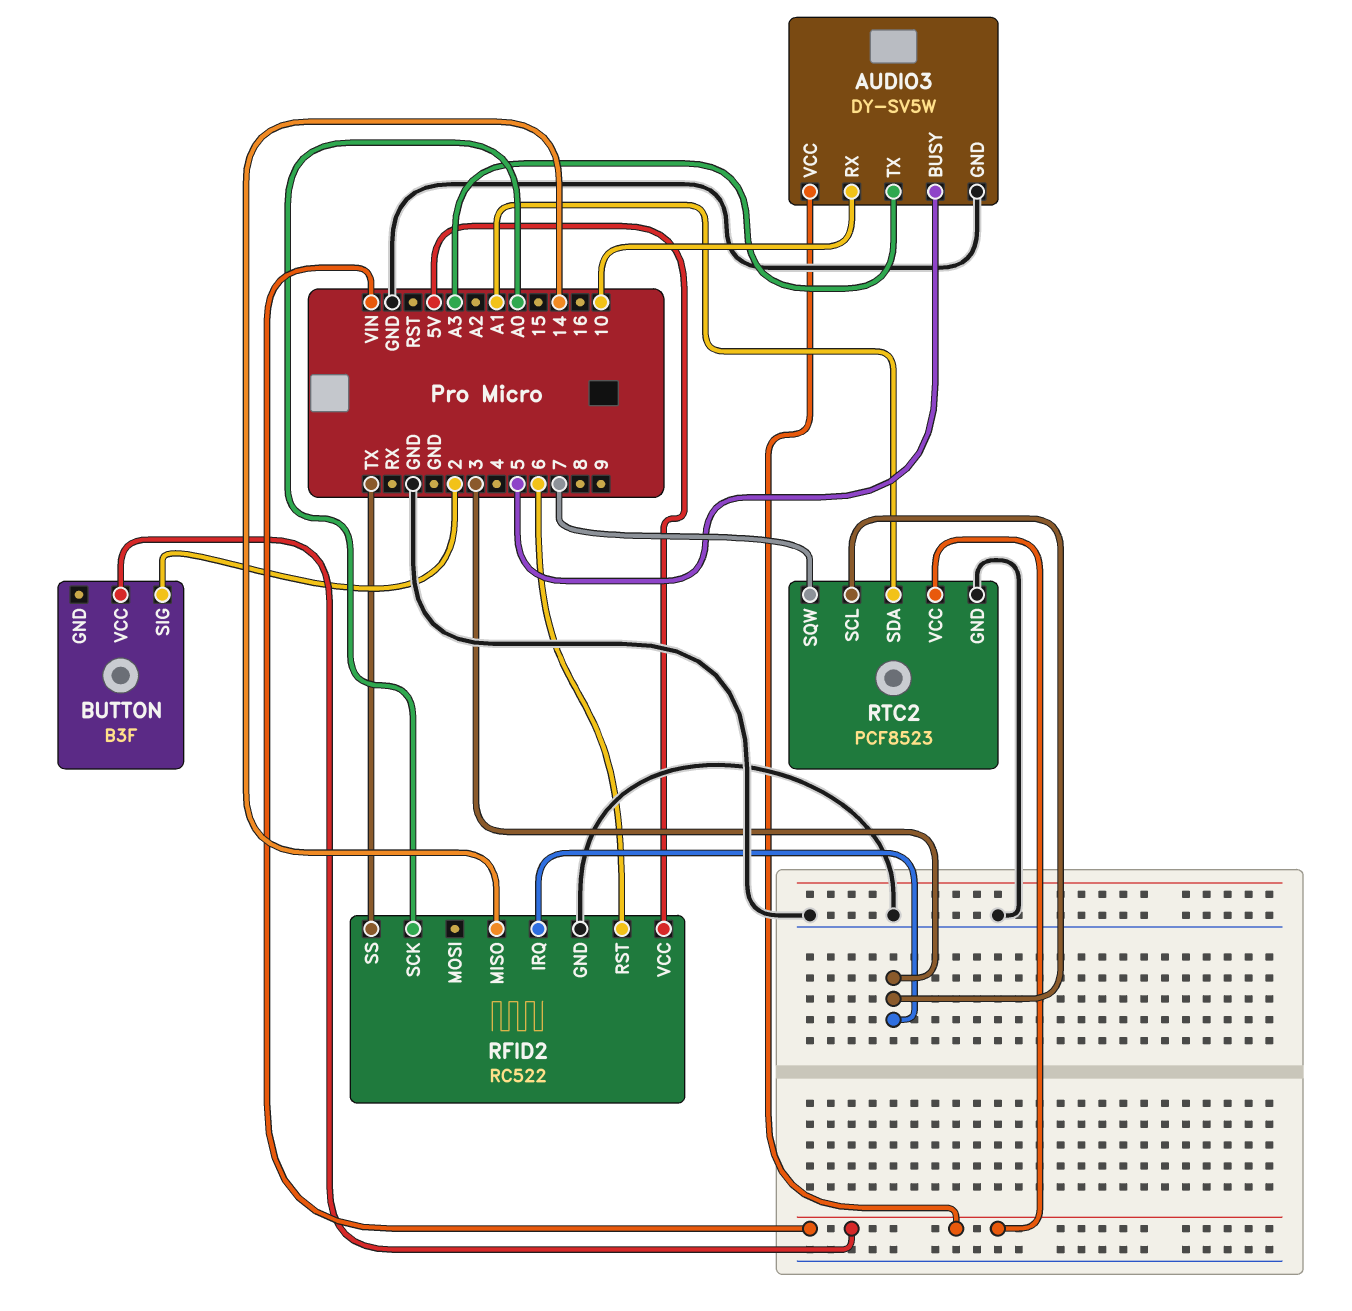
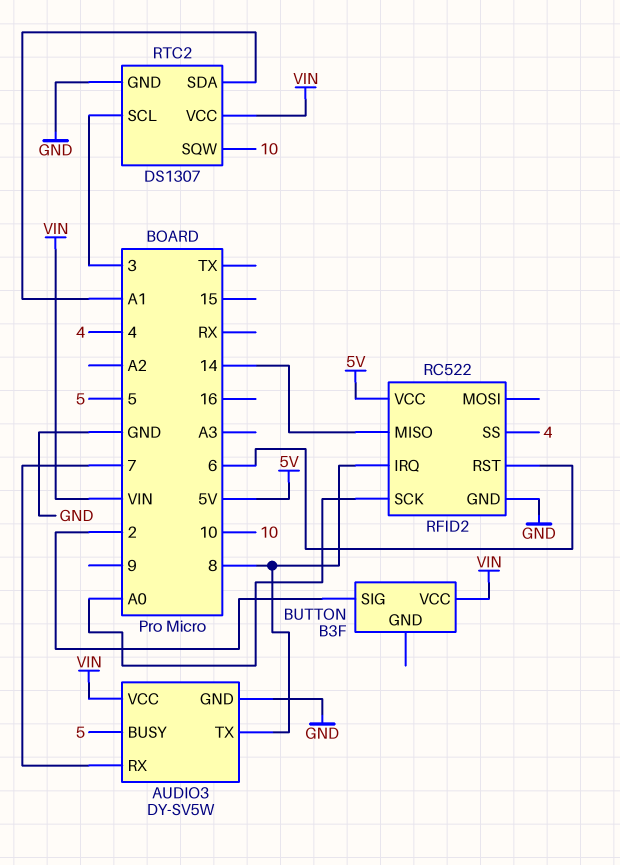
AUDIO3 pin RX: 10 -> 7
AUDIO3 pin TX: A3 -> 8
RFID2 pin IRQ: 3 -> 8
RFID2 pin SS: TX -> 4
RTC2: PCF8523 -> DS1307
RTC2 pin SQW: 7 -> 10

